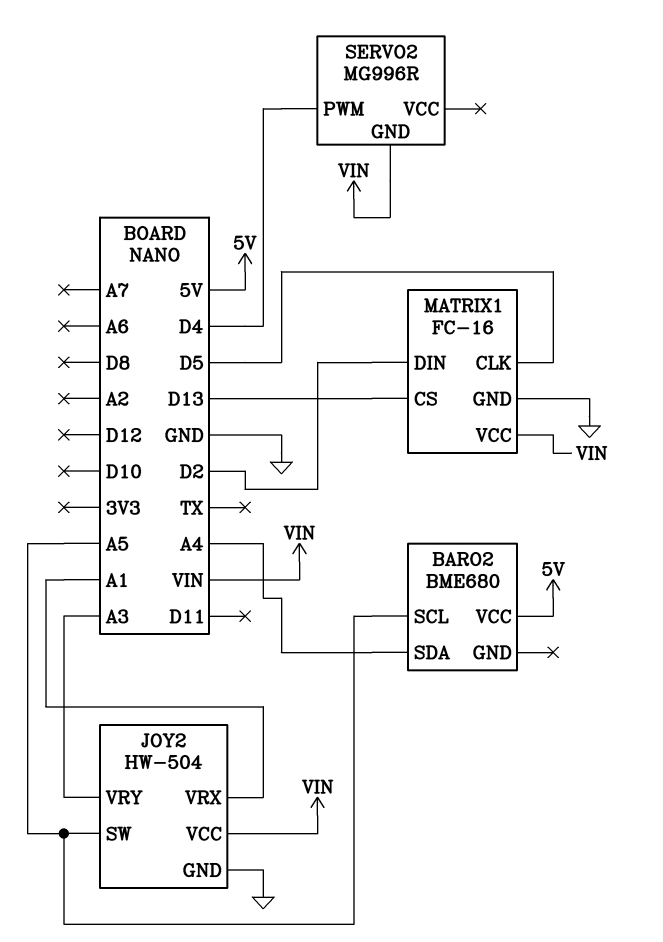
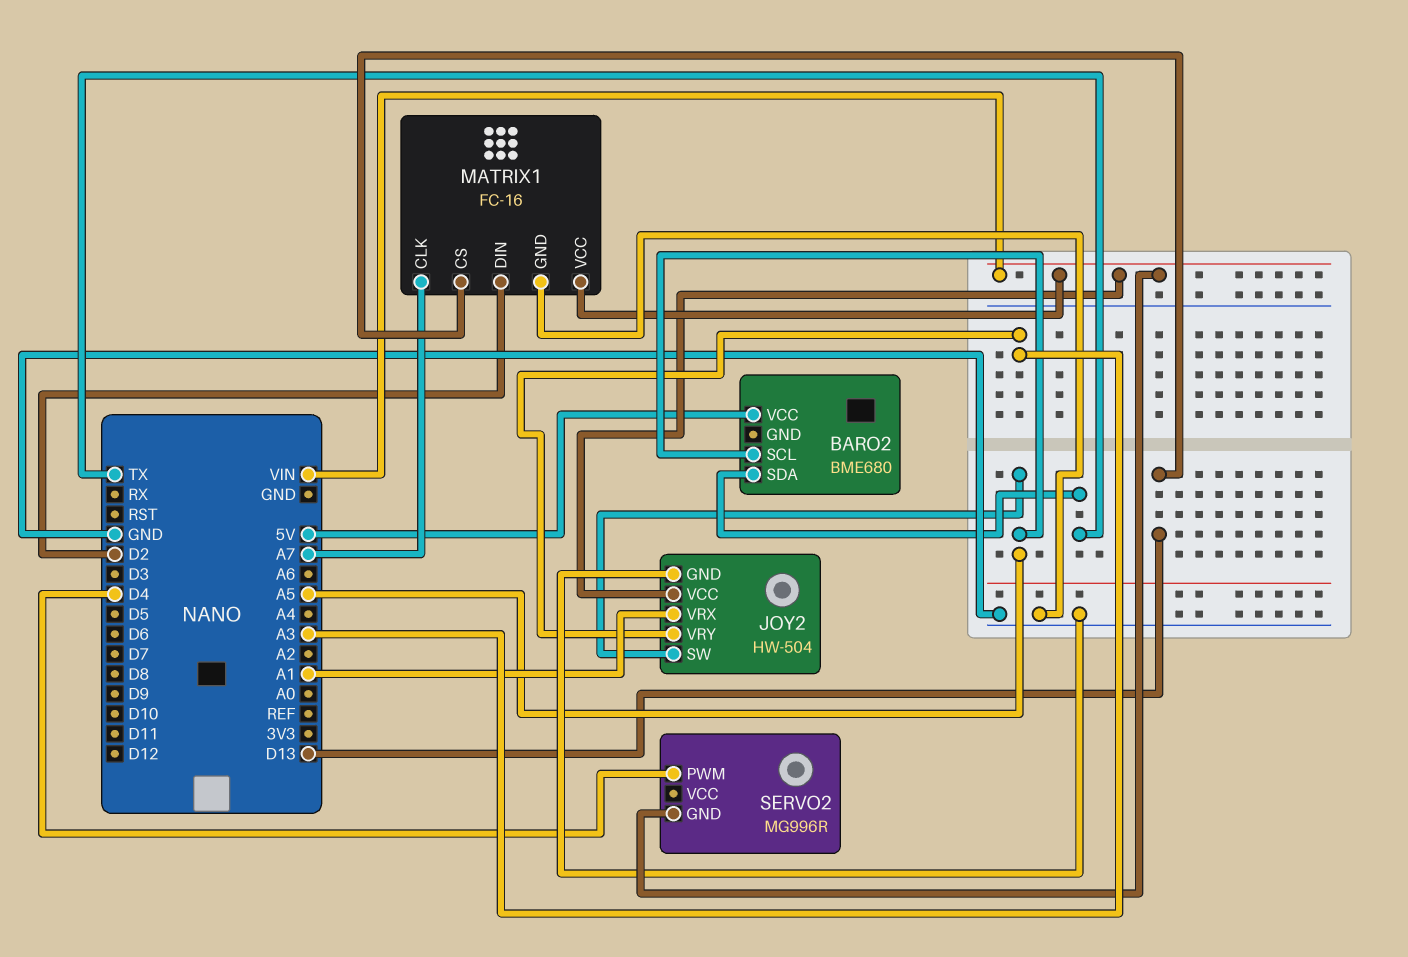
BARO2 pin SDA: A4 -> TX
MATRIX1 pin CLK: D5 -> A7

